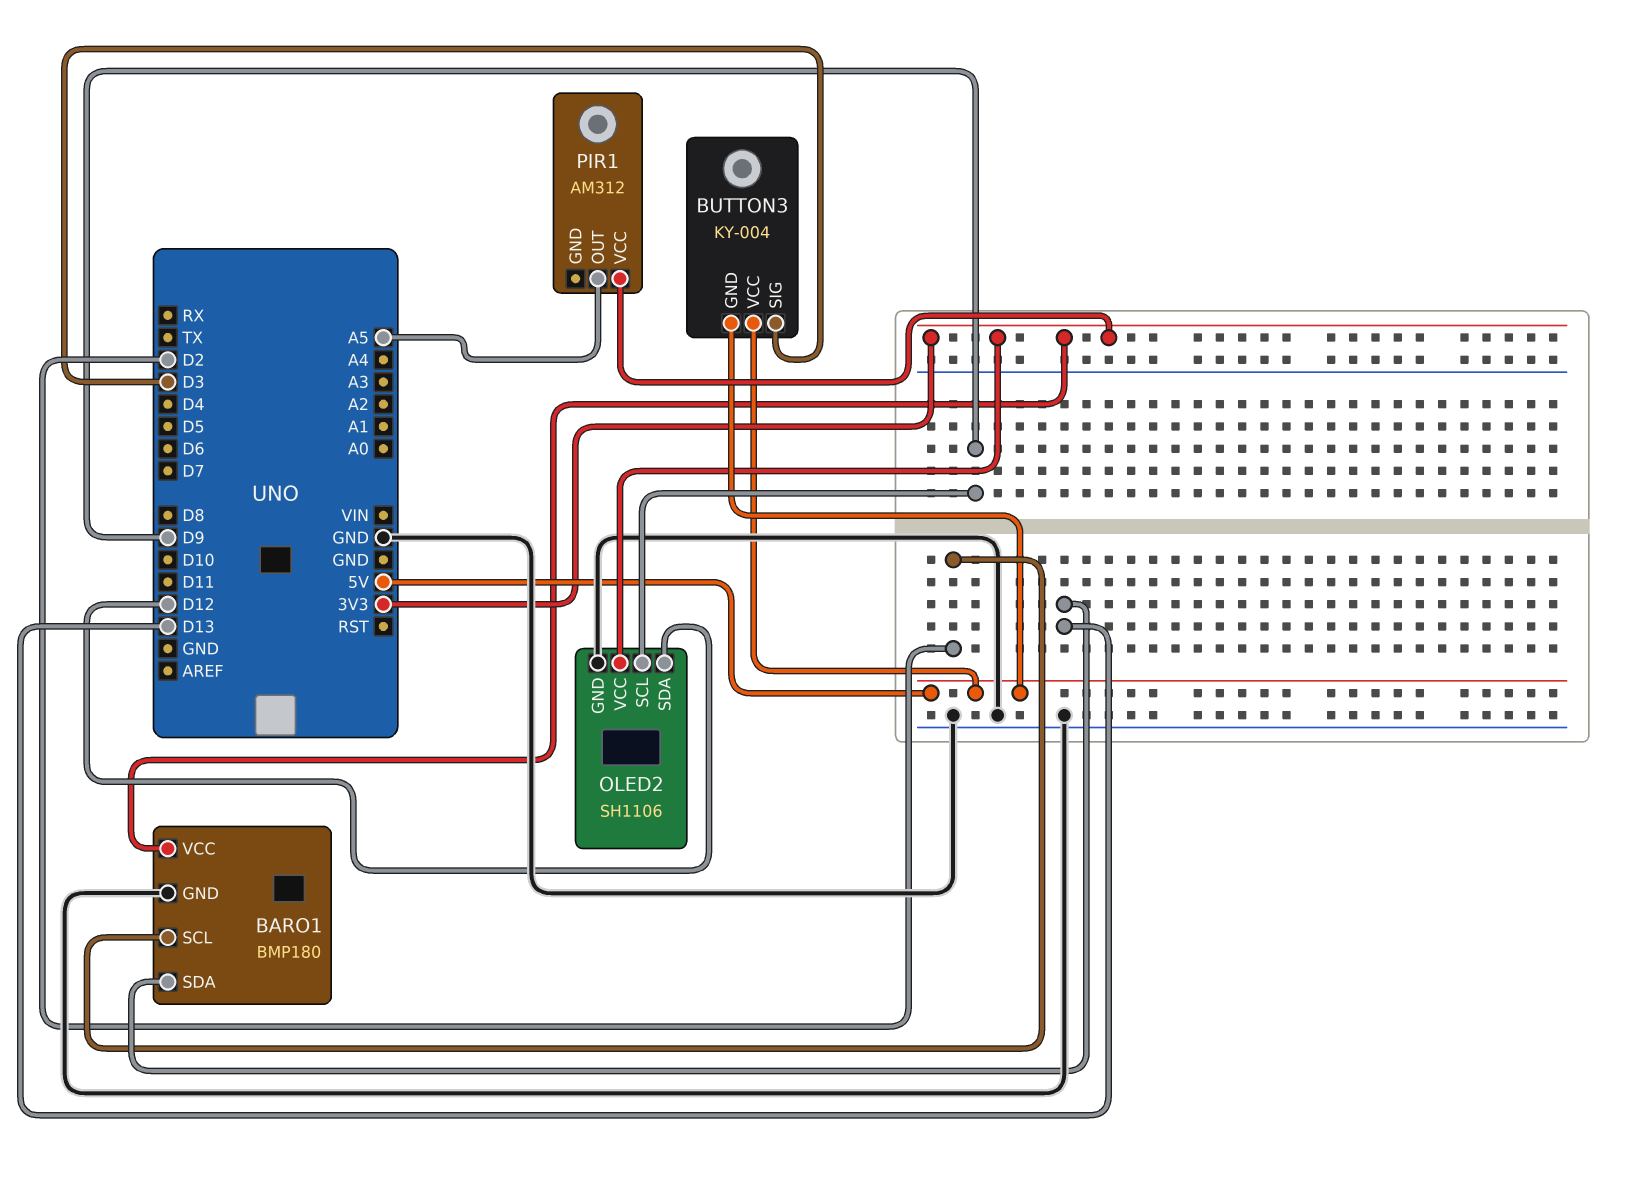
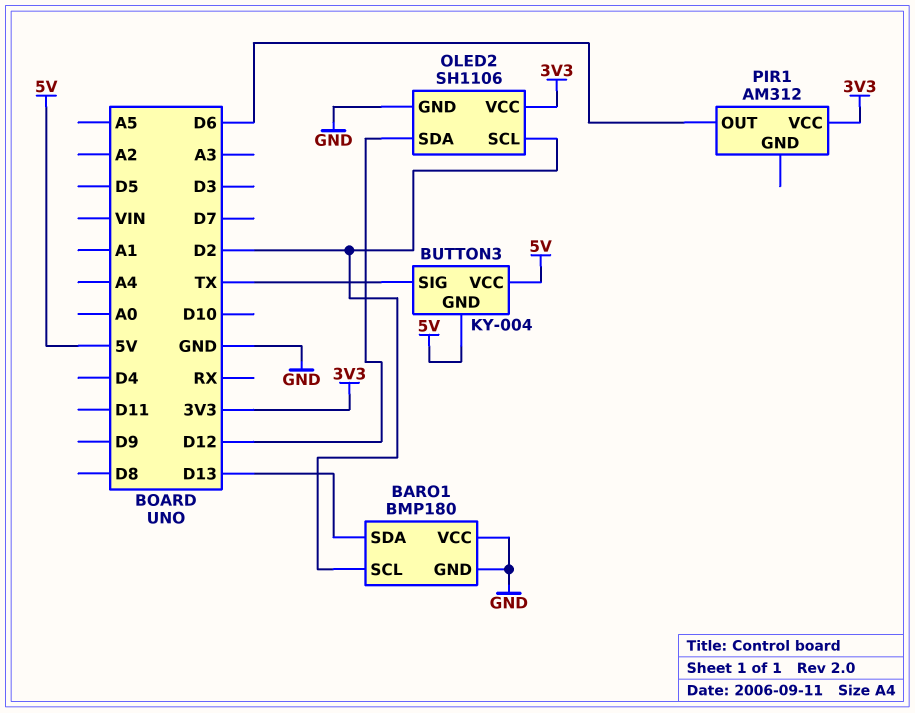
BARO1 pin VCC: 3V3 -> GND
BUTTON3 pin SIG: D3 -> TX
OLED2 pin SCL: D9 -> D2
PIR1 pin OUT: A5 -> D6

